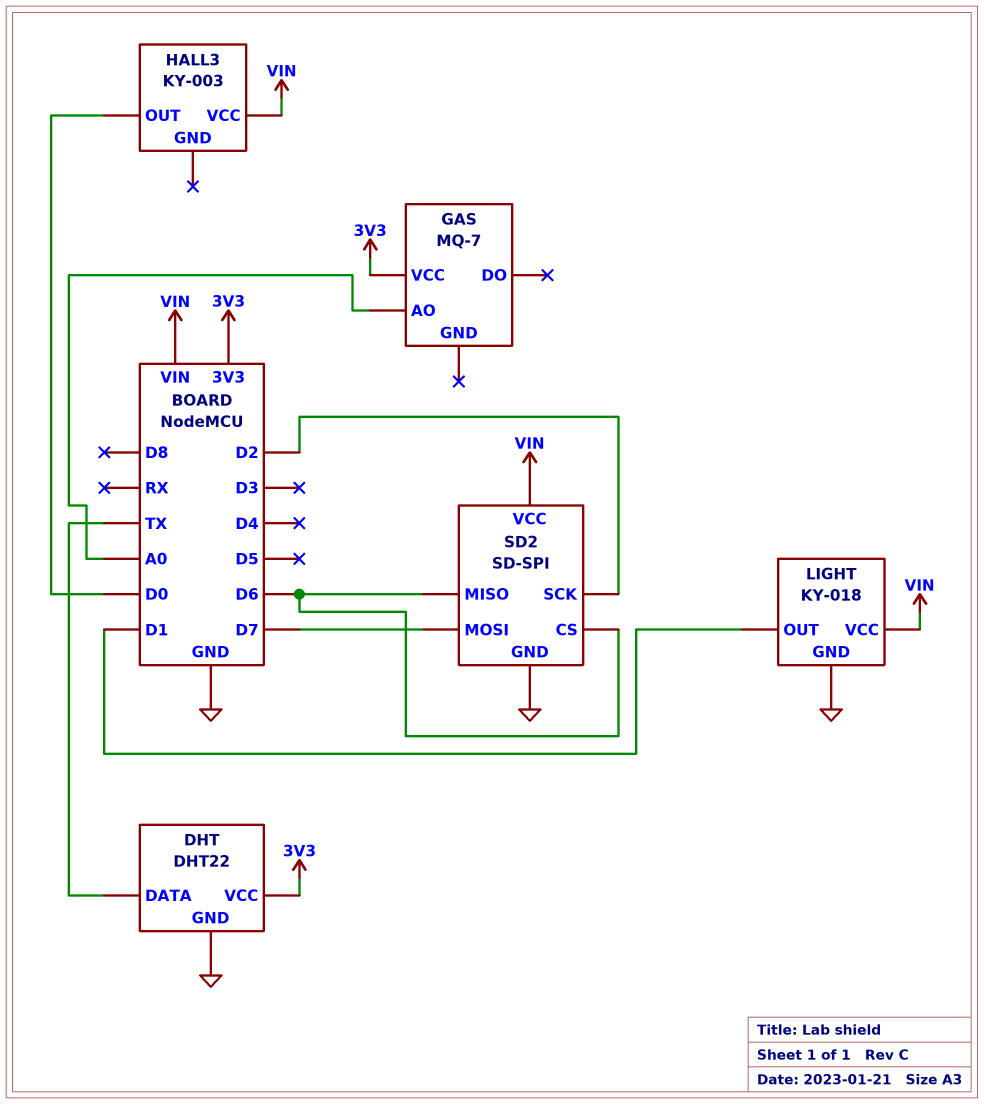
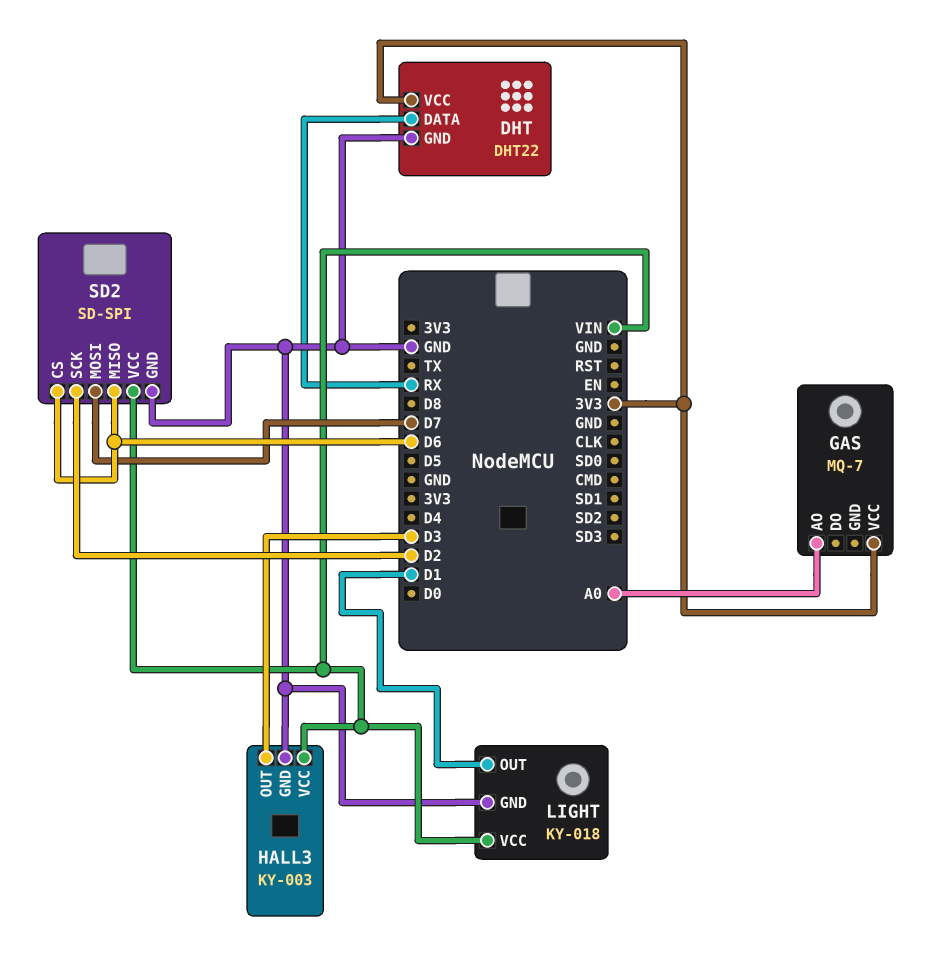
DHT pin DATA: TX -> RX
HALL3 pin GND: none -> GND
HALL3 pin OUT: D0 -> D3

